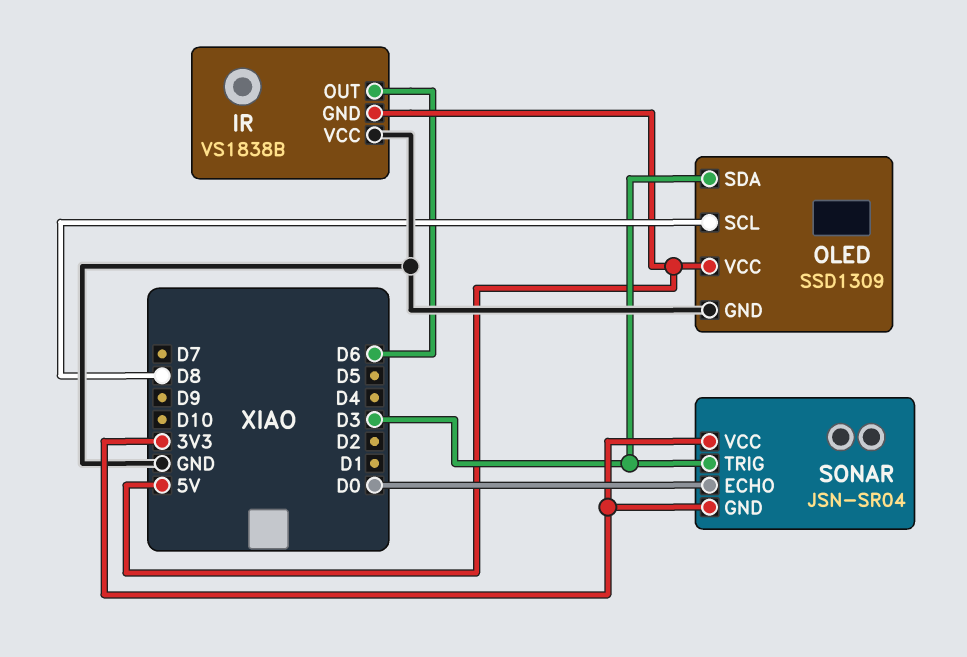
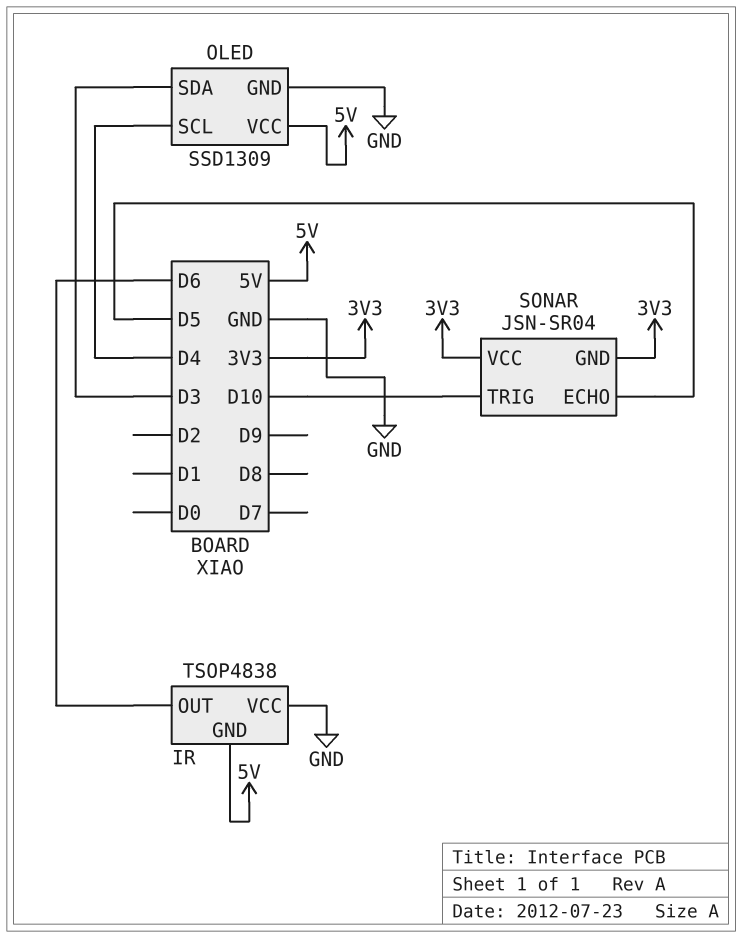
IR: VS1838B -> TSOP4838
OLED pin SCL: D8 -> D4
SONAR pin ECHO: D0 -> D5
SONAR pin TRIG: D3 -> D10

